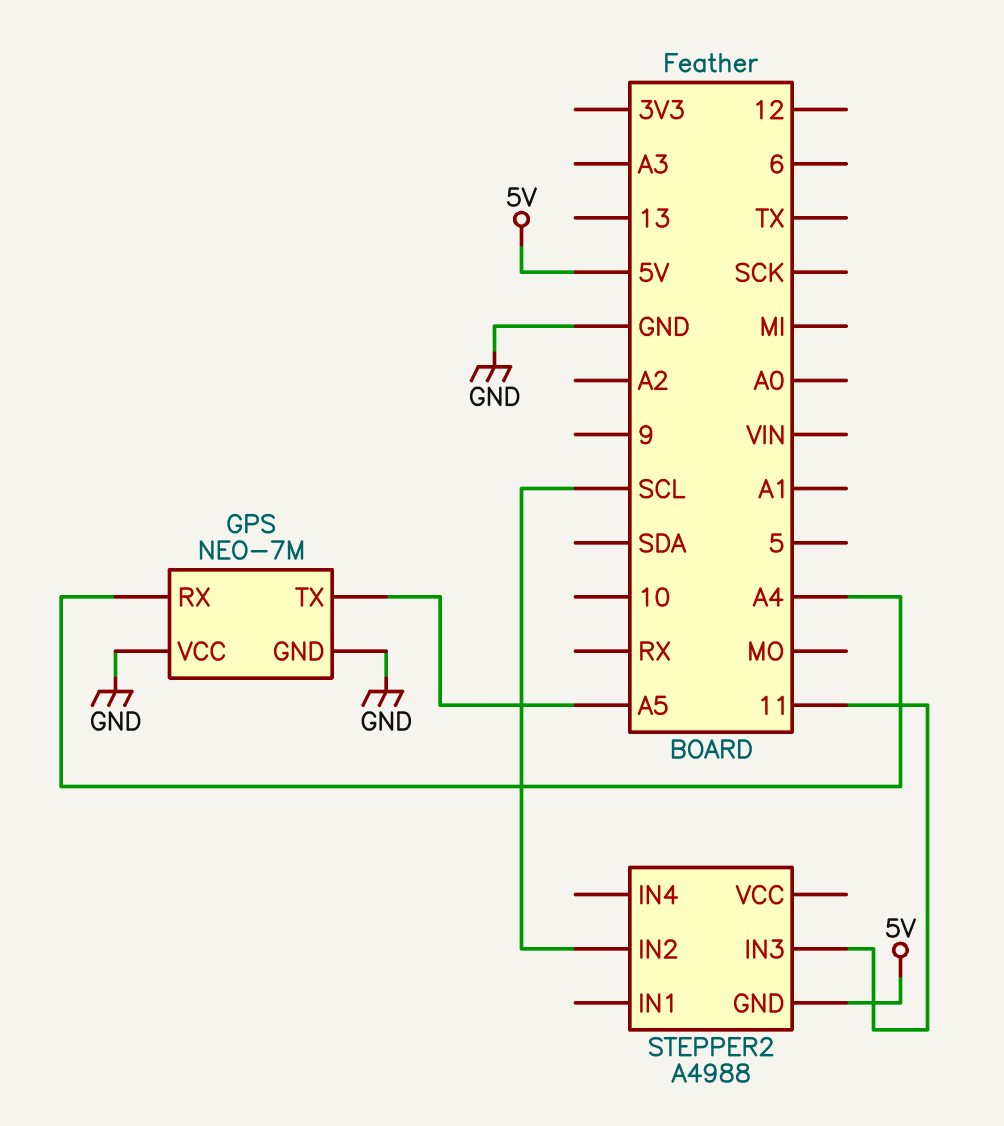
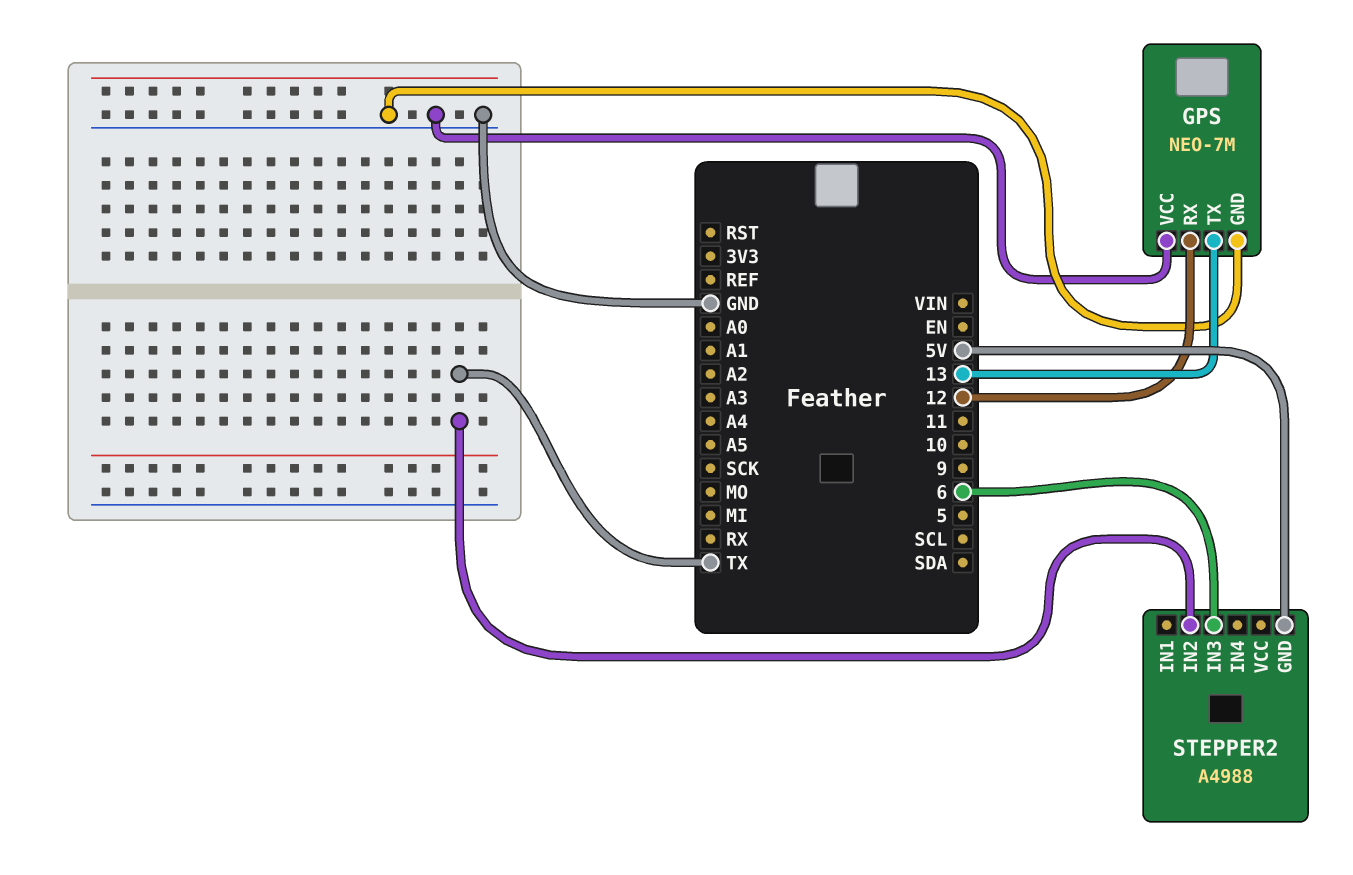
GPS pin RX: A4 -> 12
GPS pin TX: A5 -> 13
STEPPER2 pin IN2: SCL -> TX
STEPPER2 pin IN3: 11 -> 6

